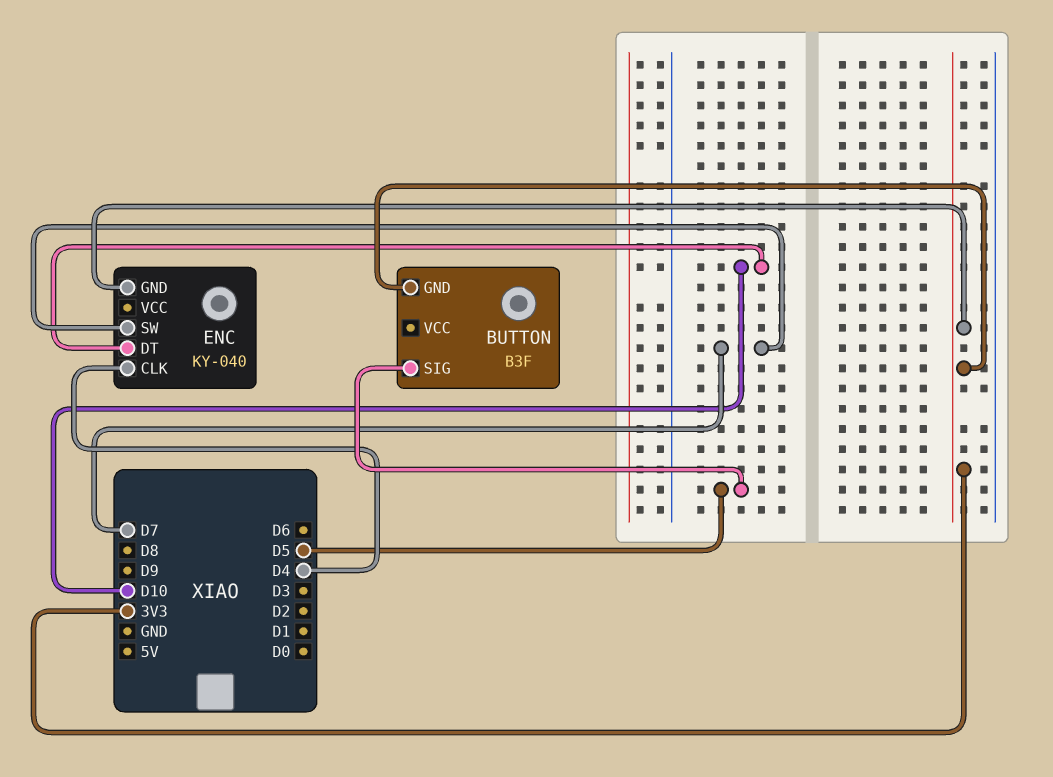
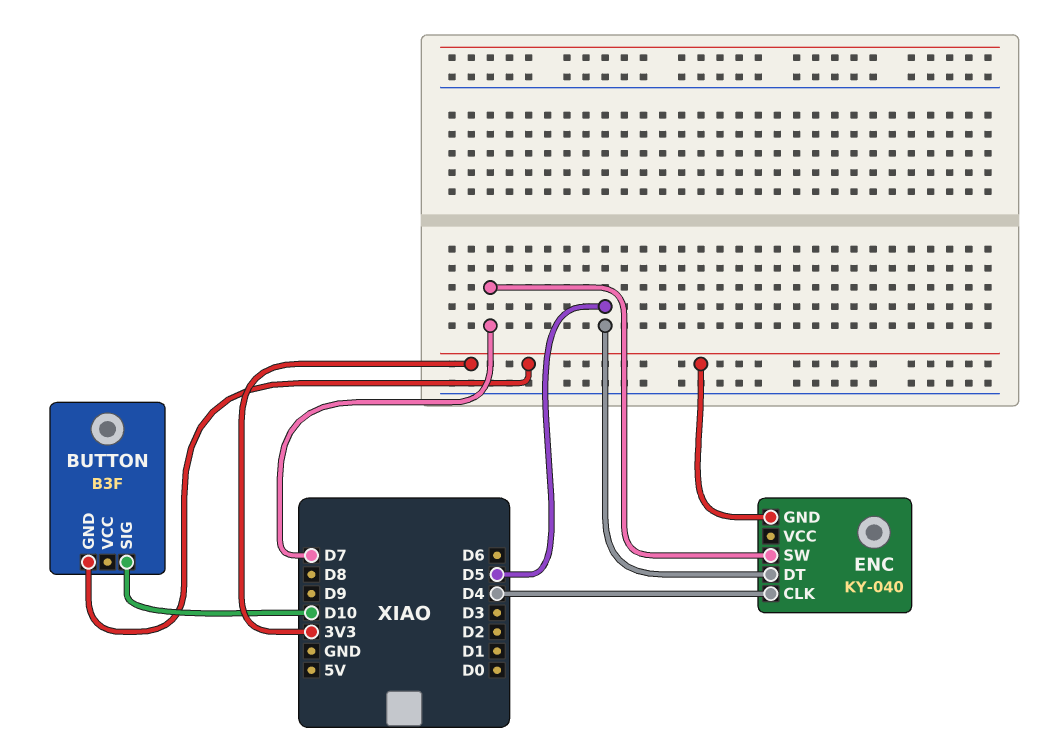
BUTTON pin SIG: D5 -> D10
ENC pin DT: D10 -> D5

